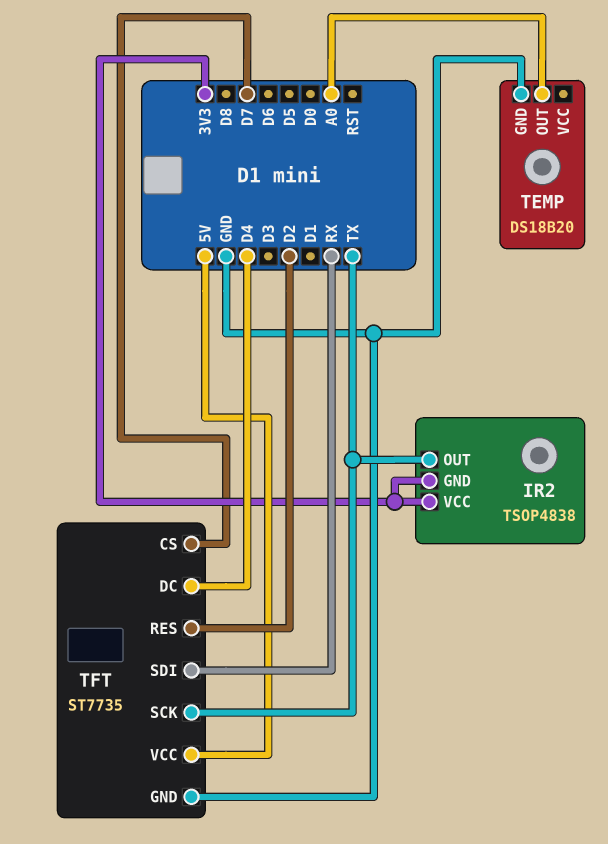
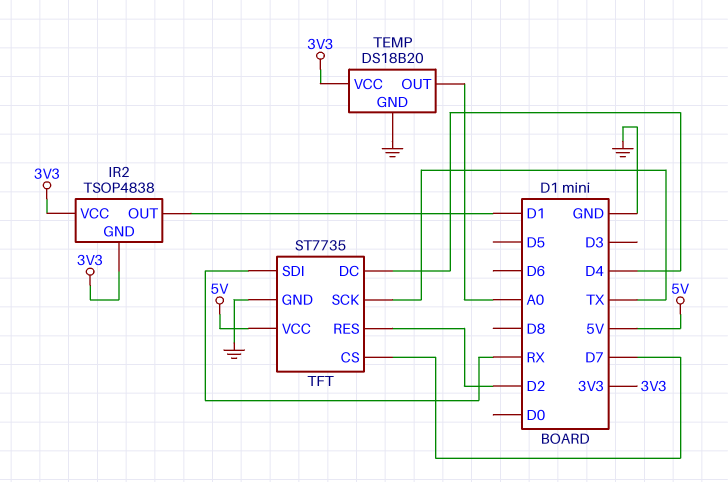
IR2 pin OUT: TX -> D1
TEMP pin VCC: none -> 3V3

